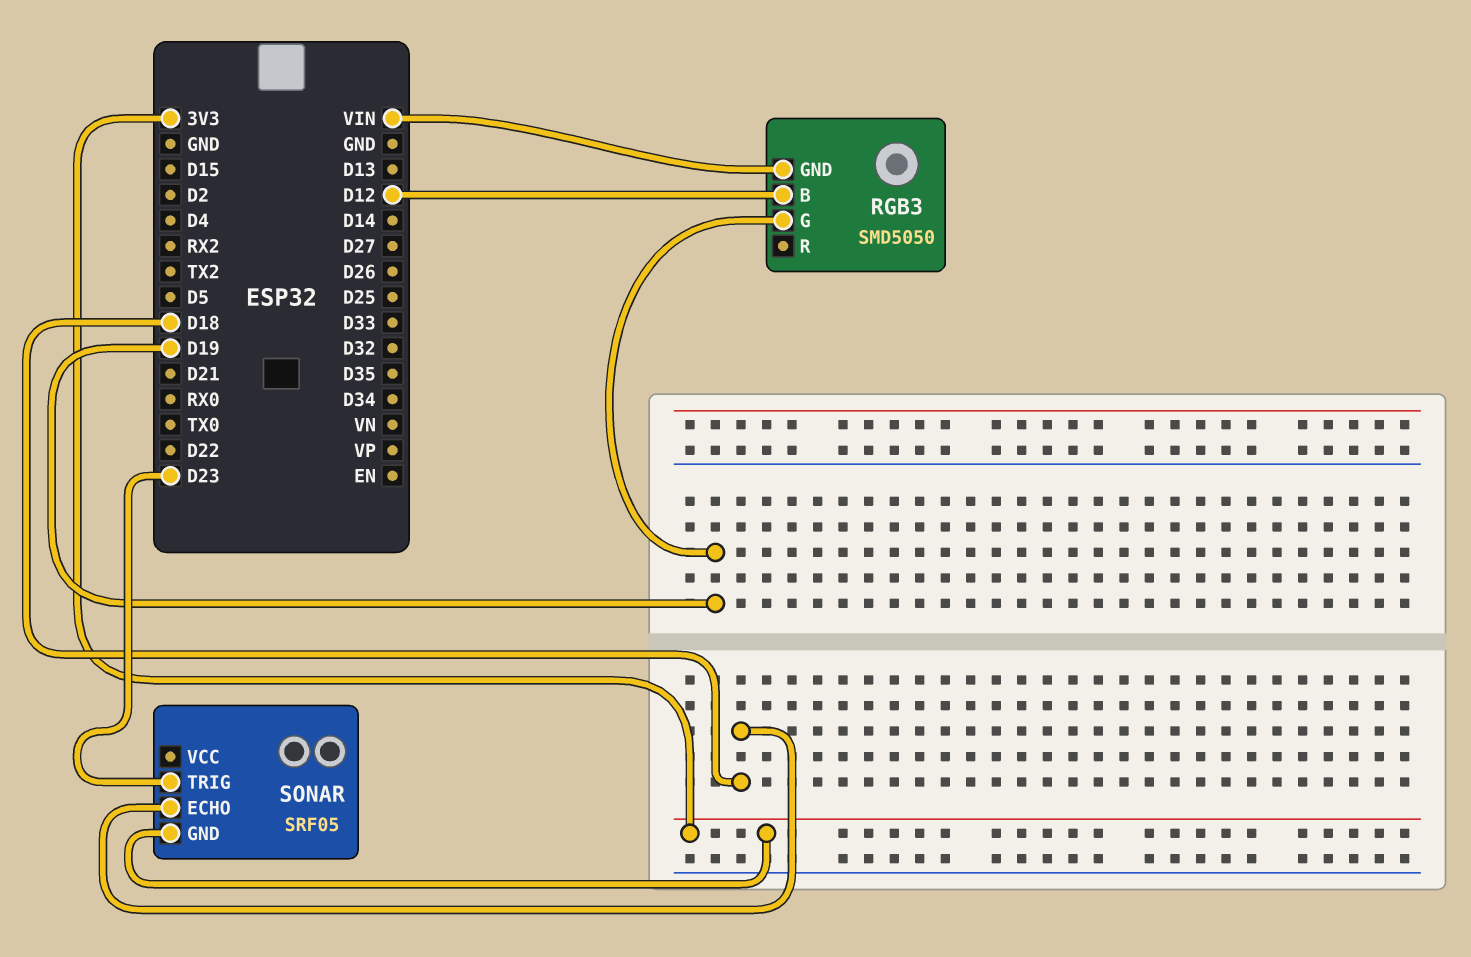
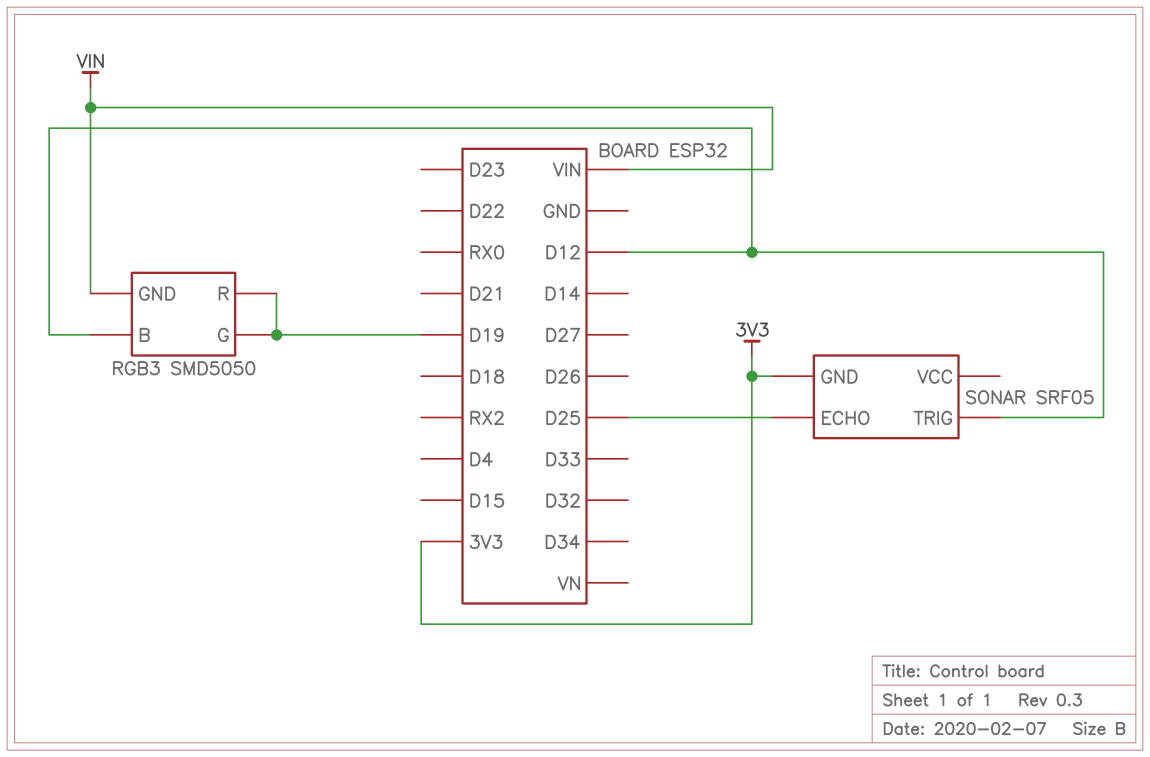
RGB3 pin R: none -> D19
SONAR pin ECHO: D18 -> D25
SONAR pin TRIG: D23 -> D12

